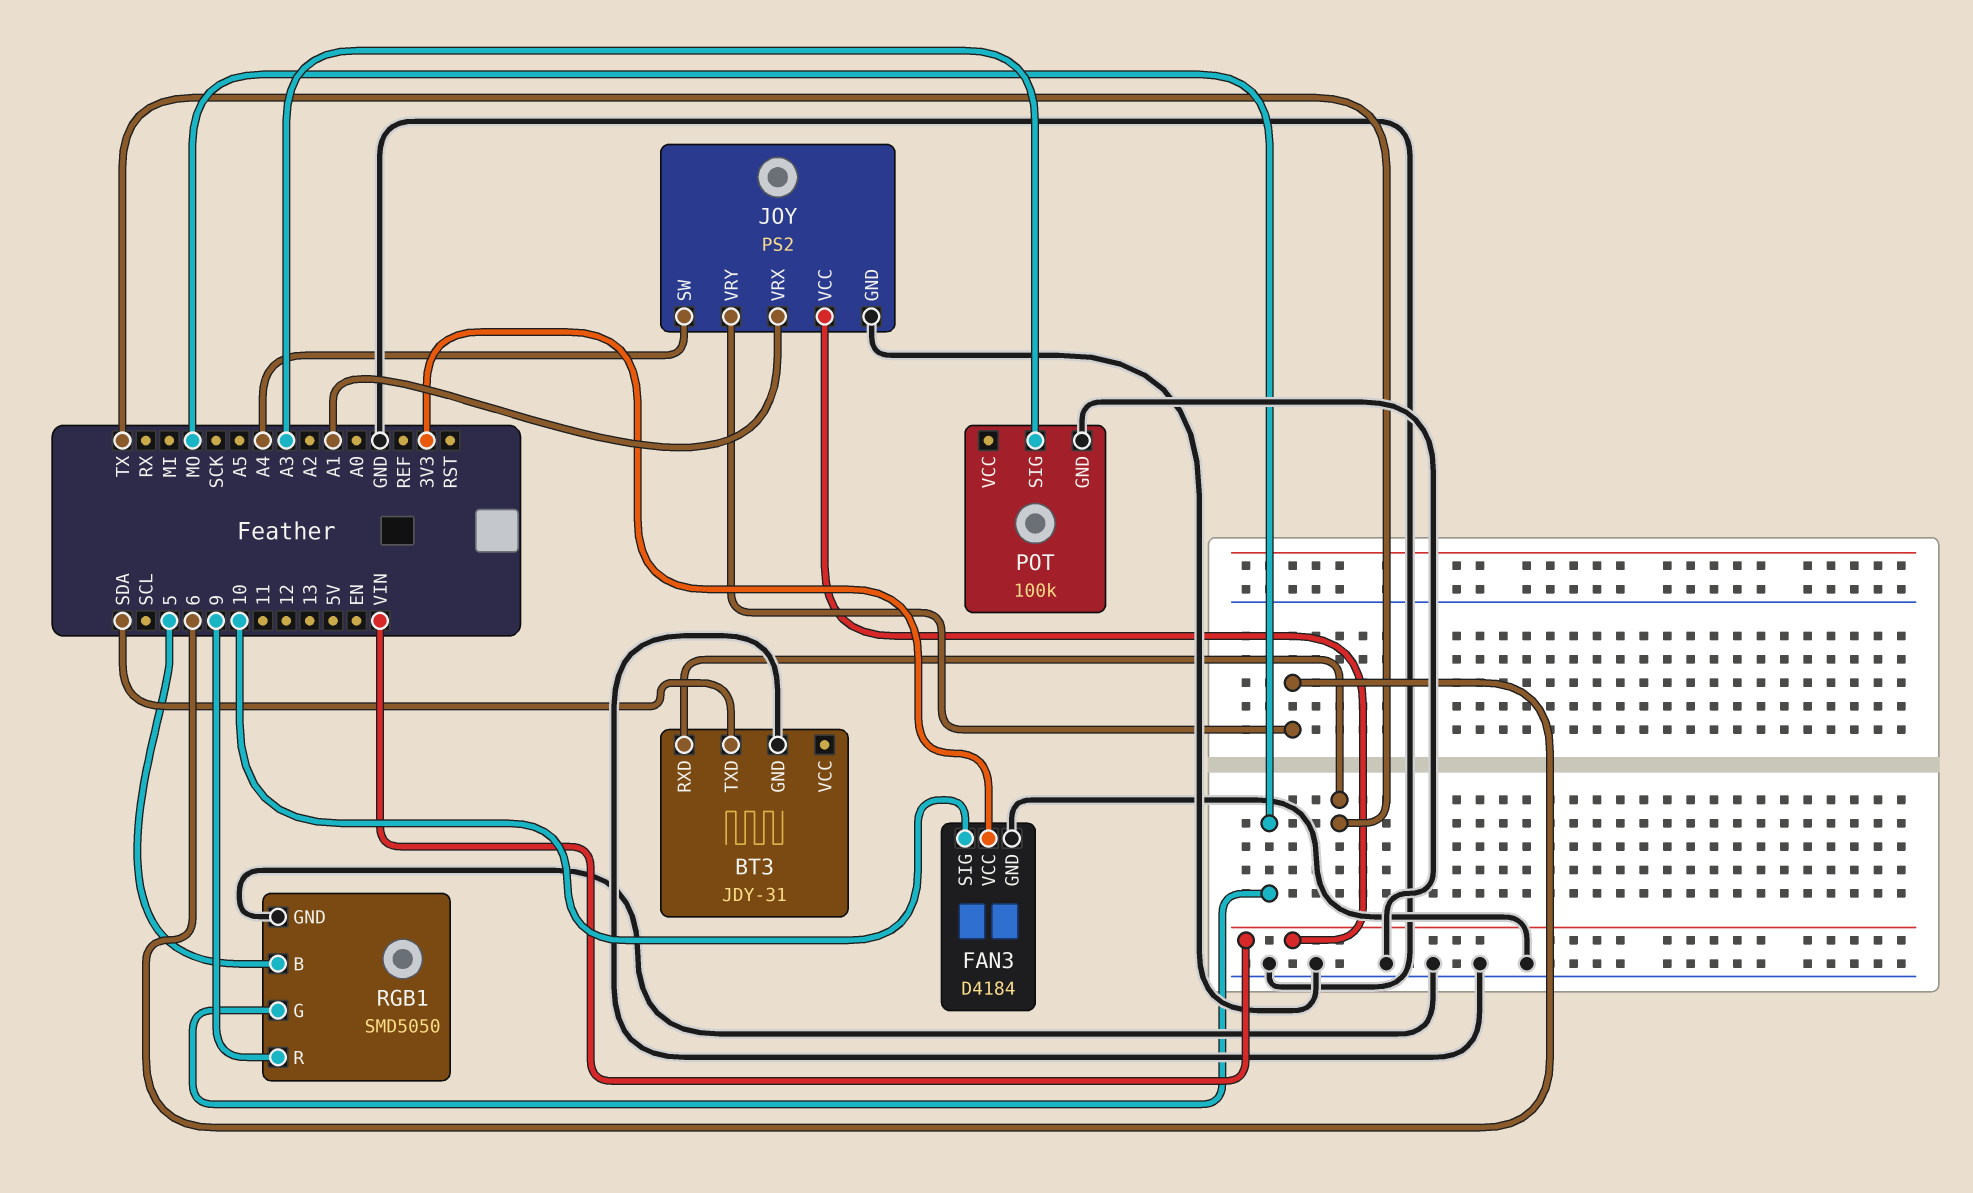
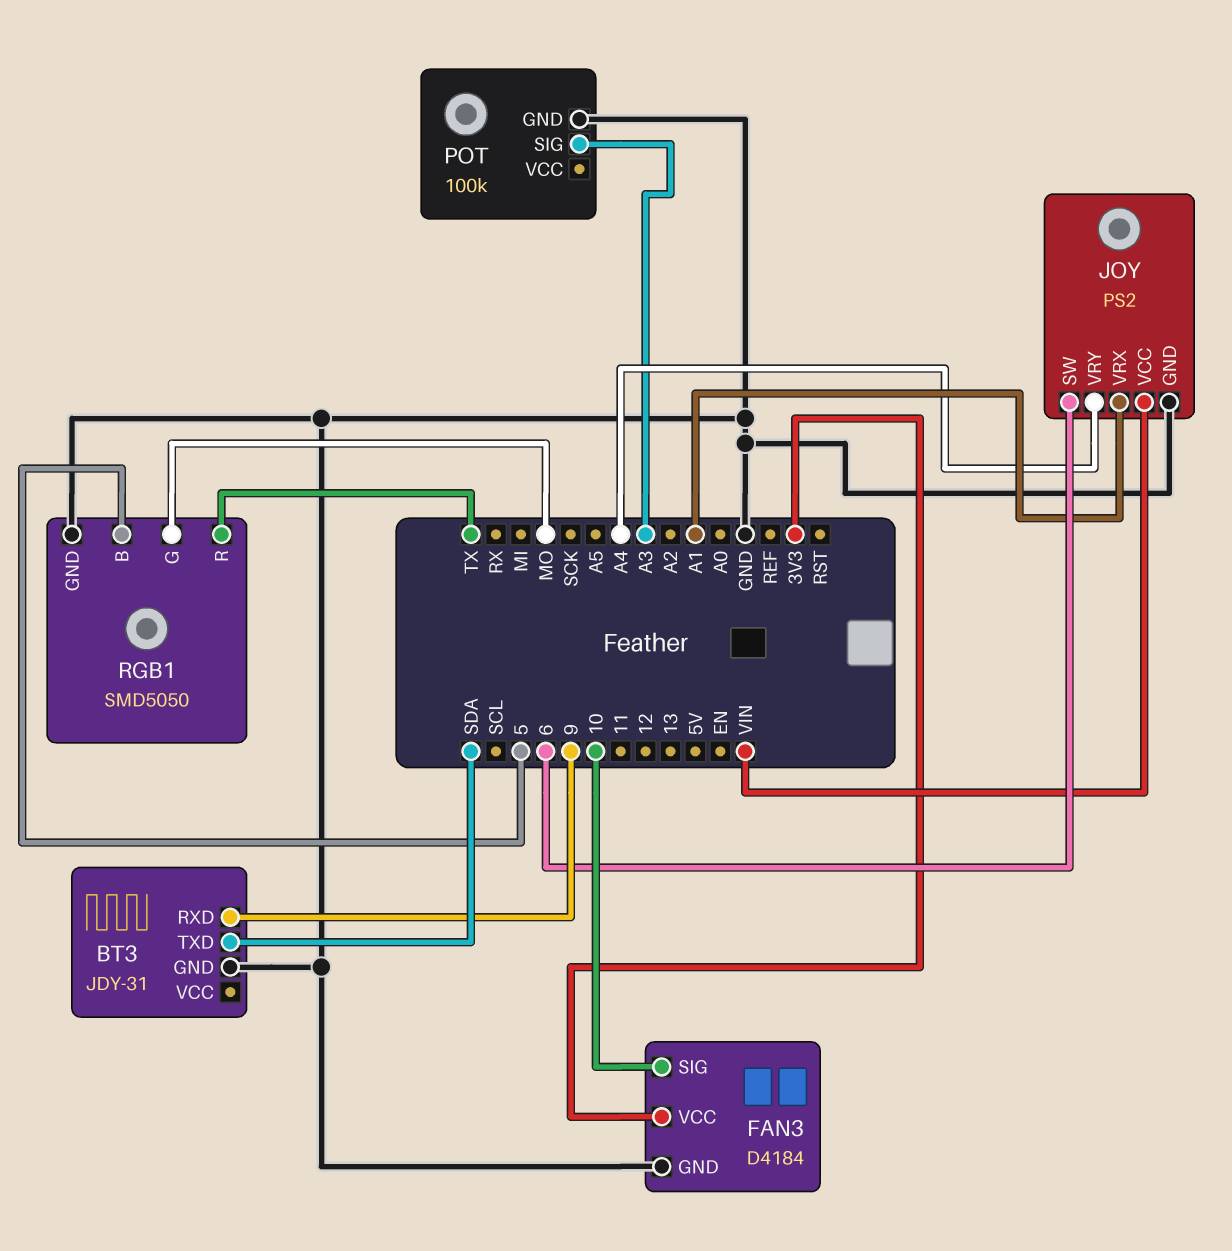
BT3 pin RXD: TX -> 9
JOY pin SW: A4 -> 6
JOY pin VRY: 6 -> A4
RGB1 pin R: 9 -> TX

